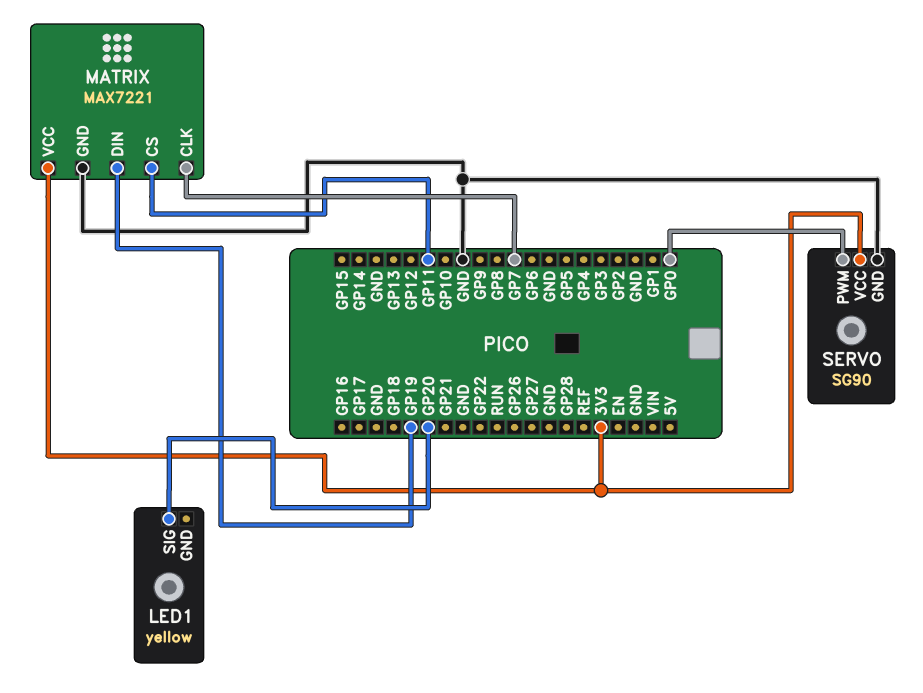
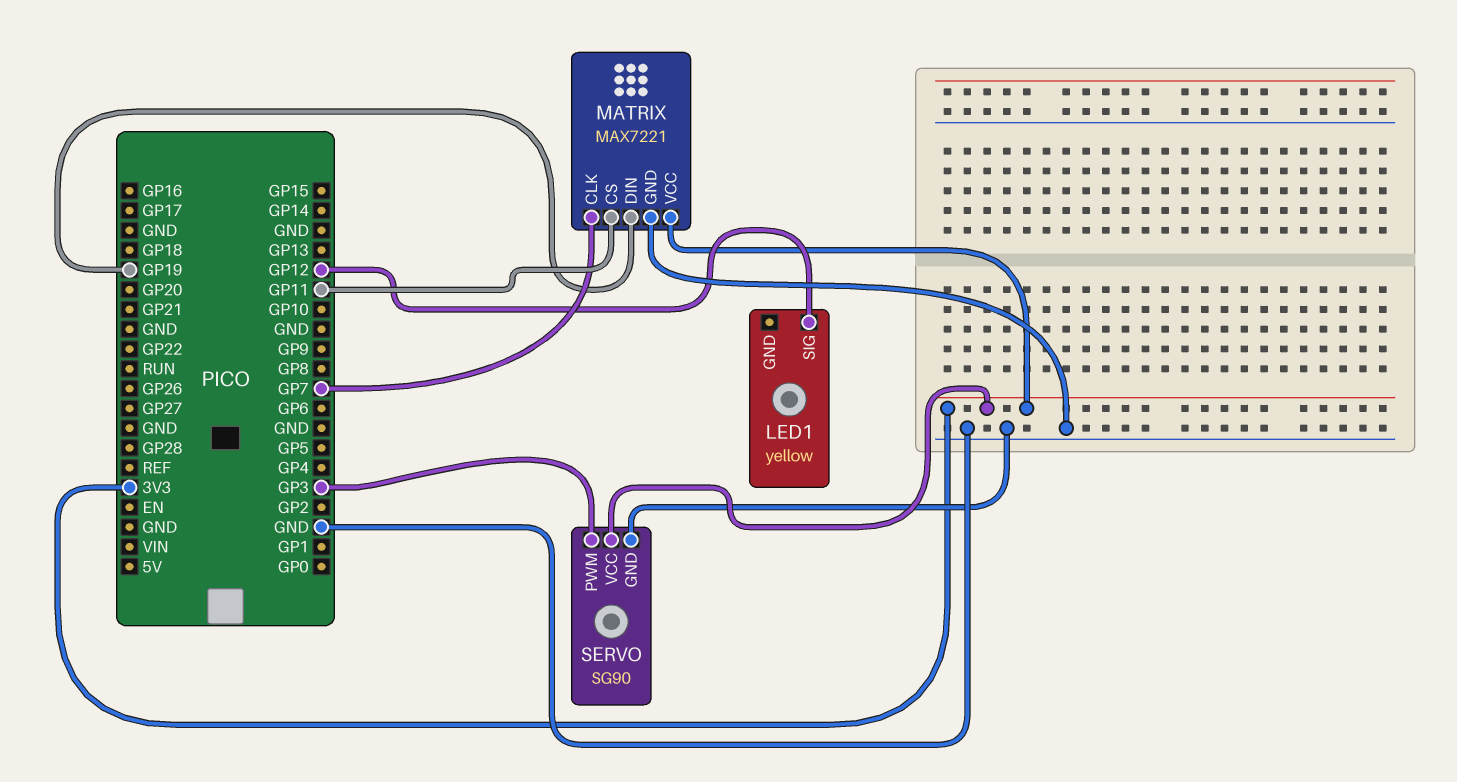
LED1 pin SIG: GP20 -> GP12
SERVO pin PWM: GP0 -> GP3

